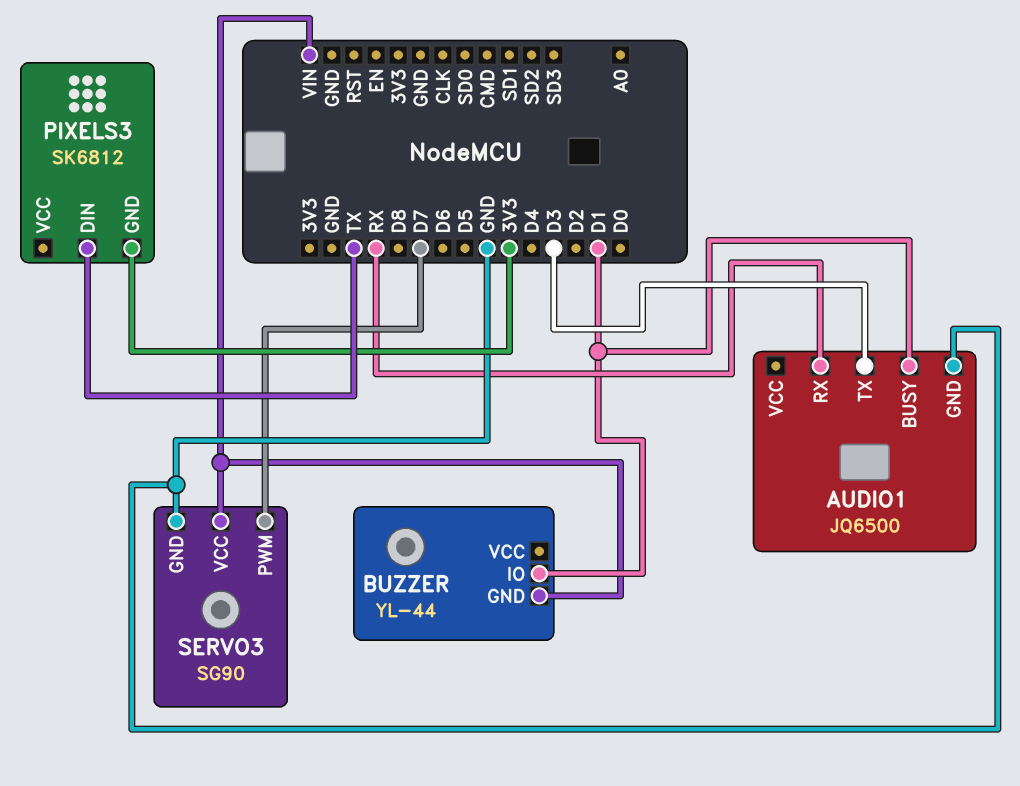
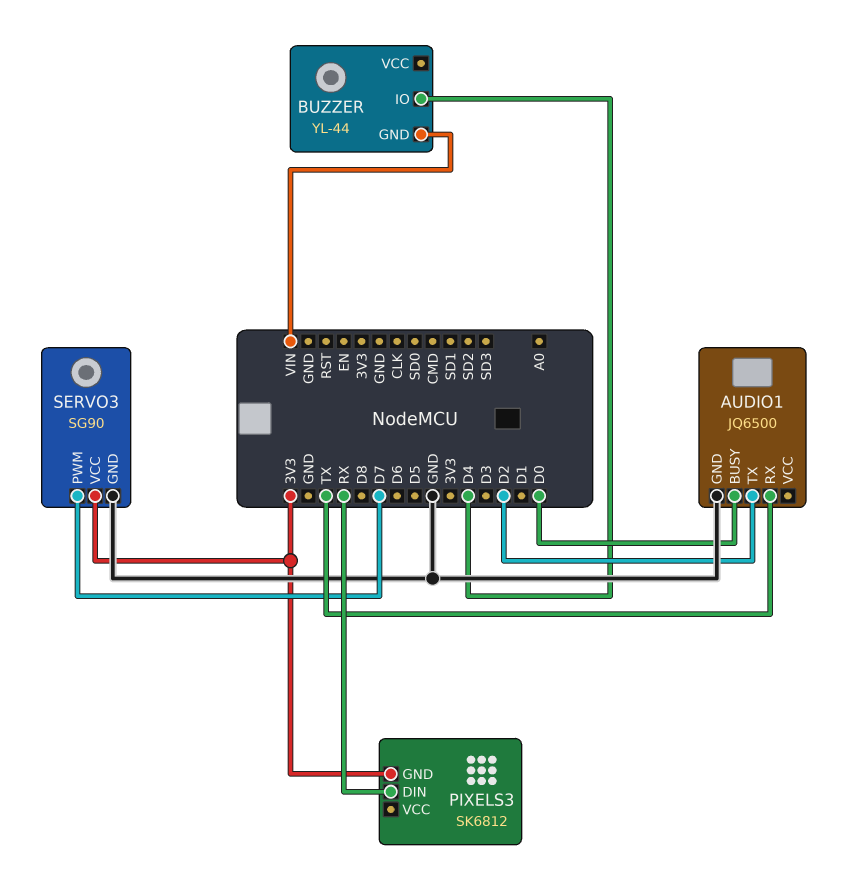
AUDIO1 pin BUSY: D1 -> D0
AUDIO1 pin RX: RX -> TX
AUDIO1 pin TX: D3 -> D2
BUZZER pin IO: D1 -> D4
PIXELS3 pin DIN: TX -> RX
SERVO3 pin VCC: VIN -> 3V3

